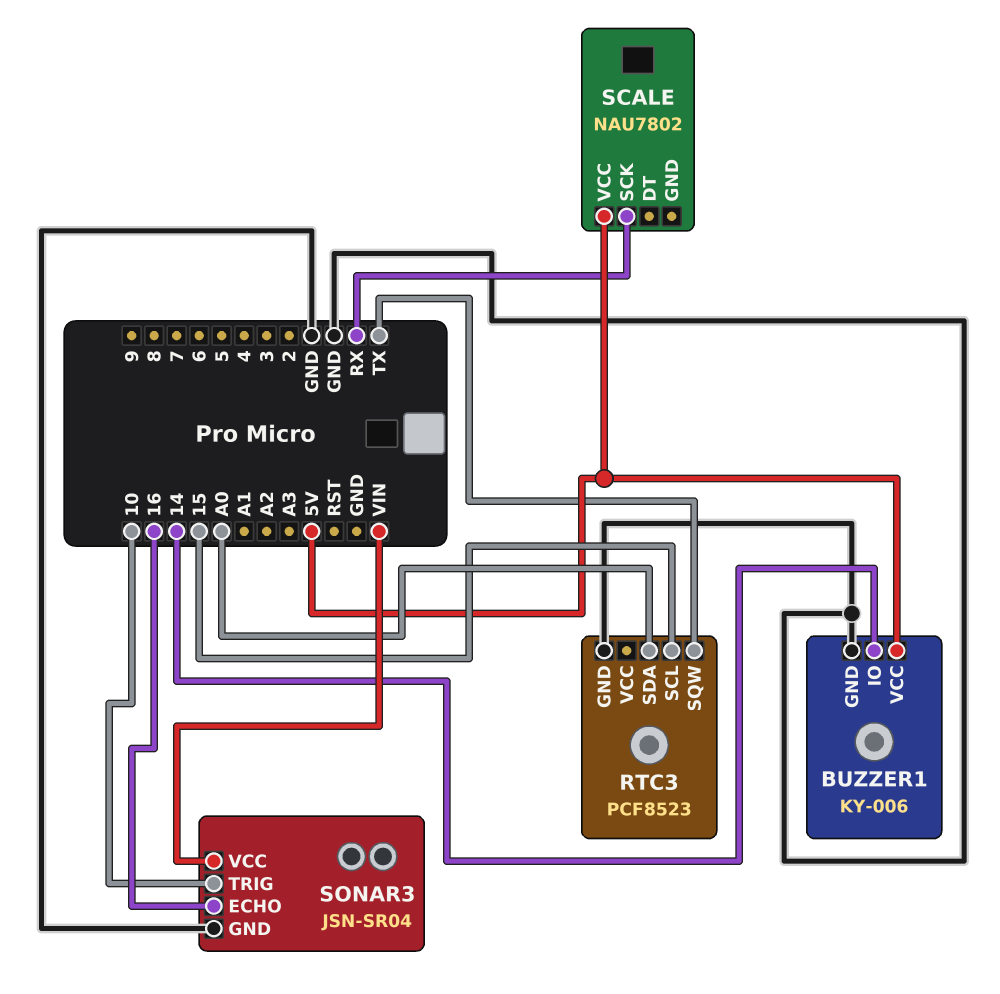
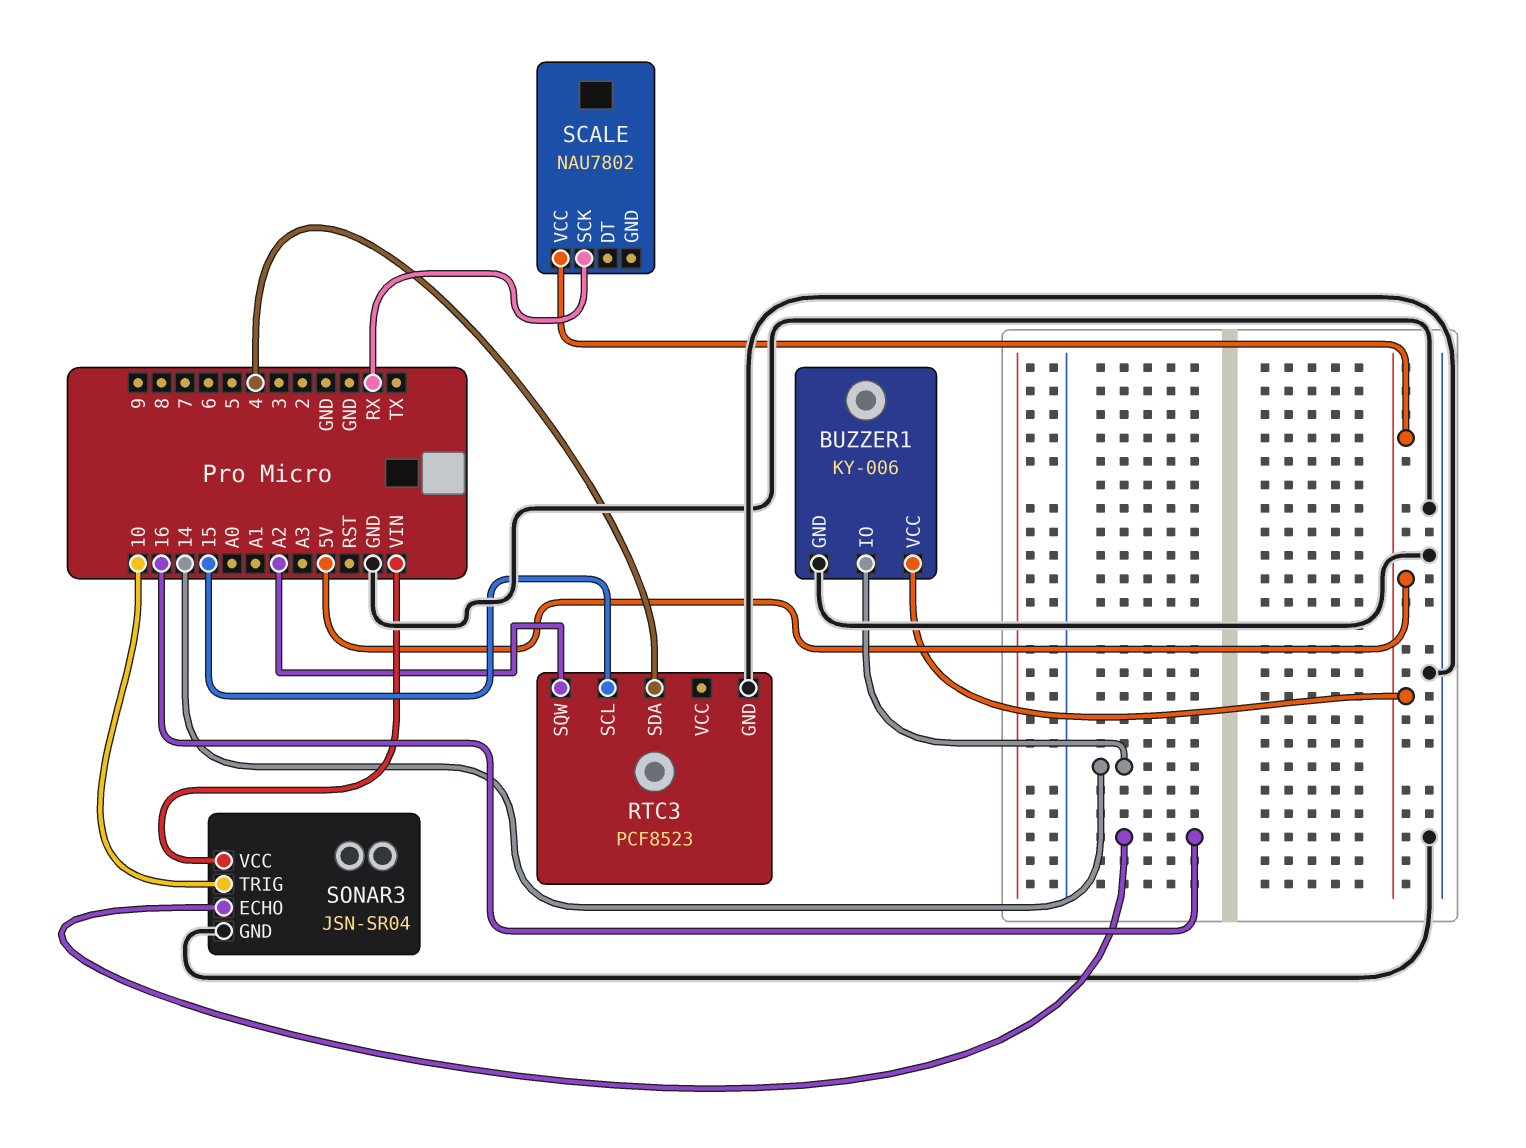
RTC3 pin SDA: A0 -> 4
RTC3 pin SQW: TX -> A2

